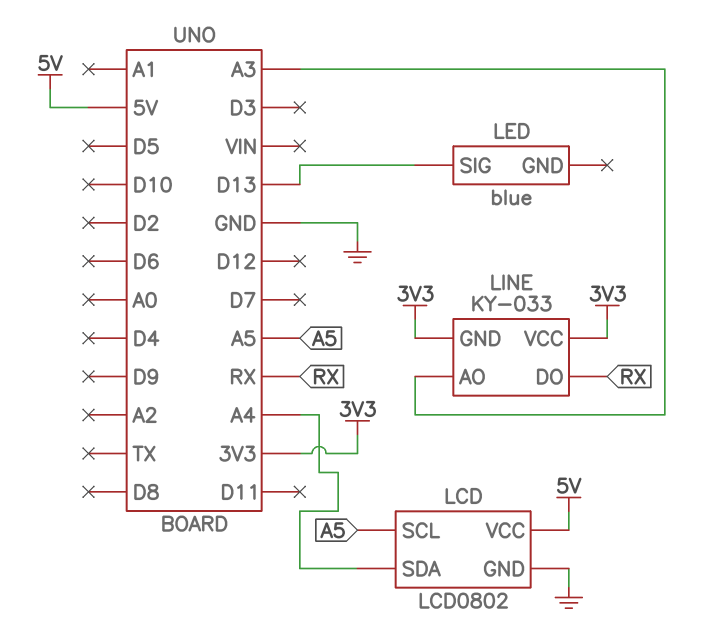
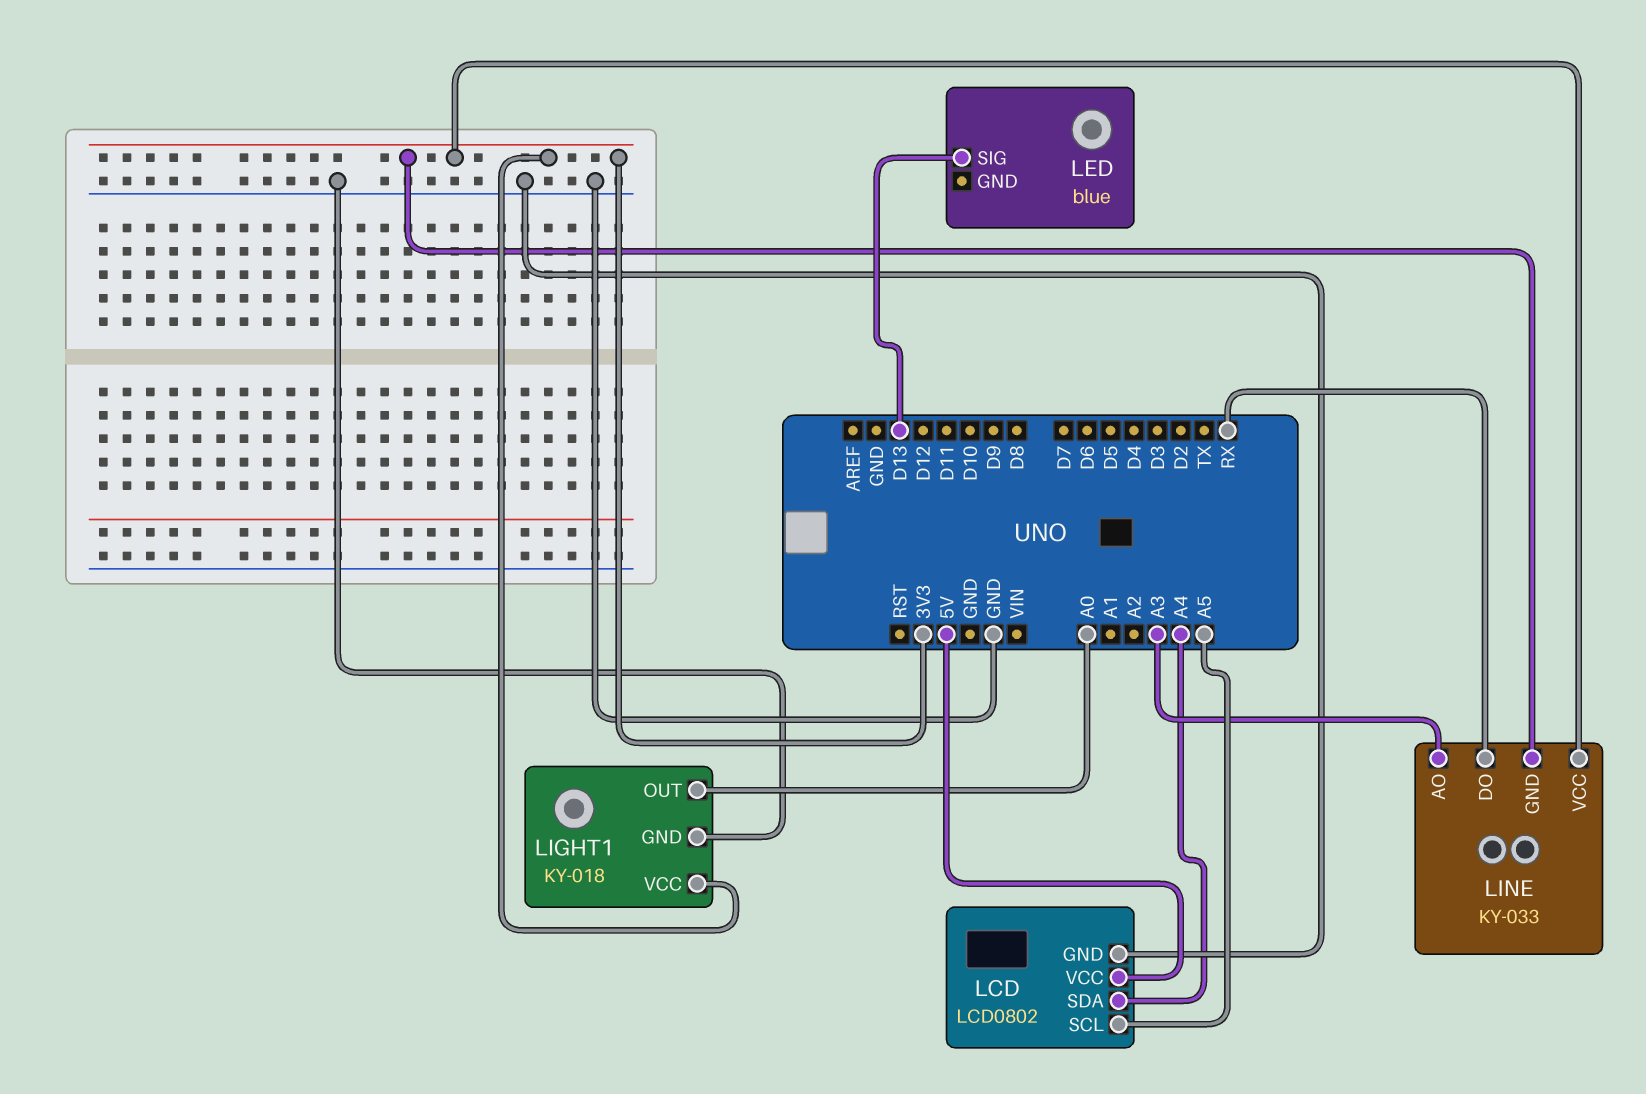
LIGHT1: none -> KY-018
LIGHT1 pin GND: none -> GND
LIGHT1 pin OUT: none -> A0
LIGHT1 pin VCC: none -> 3V3

